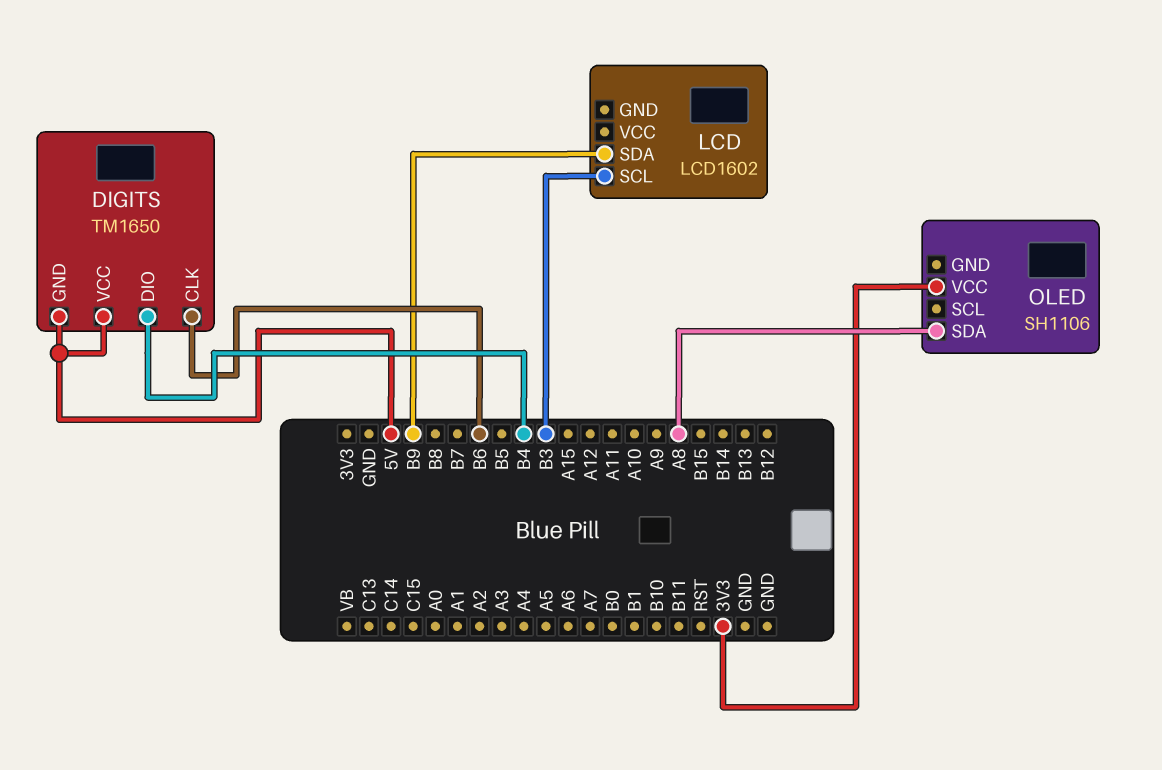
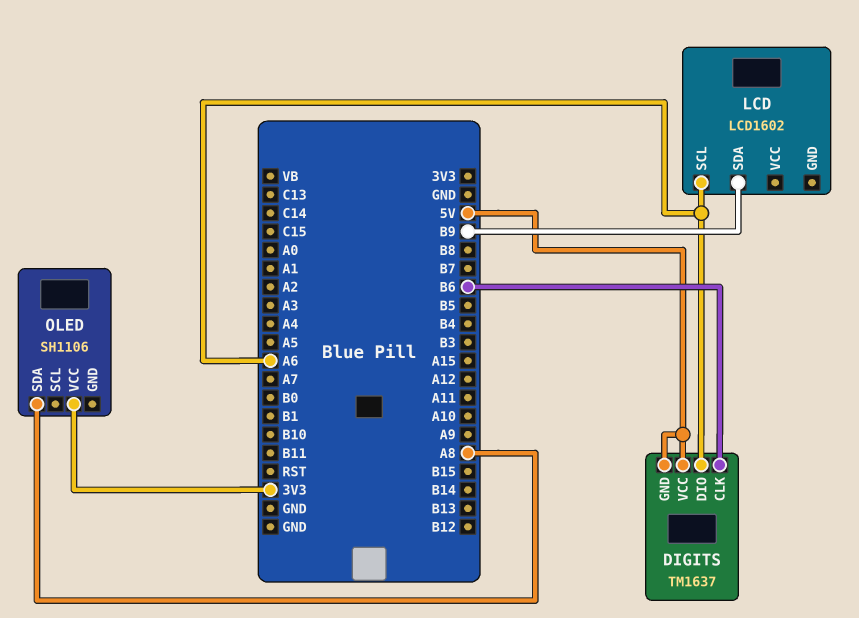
DIGITS: TM1650 -> TM1637
DIGITS pin DIO: B4 -> A6
LCD pin SCL: B3 -> A6

